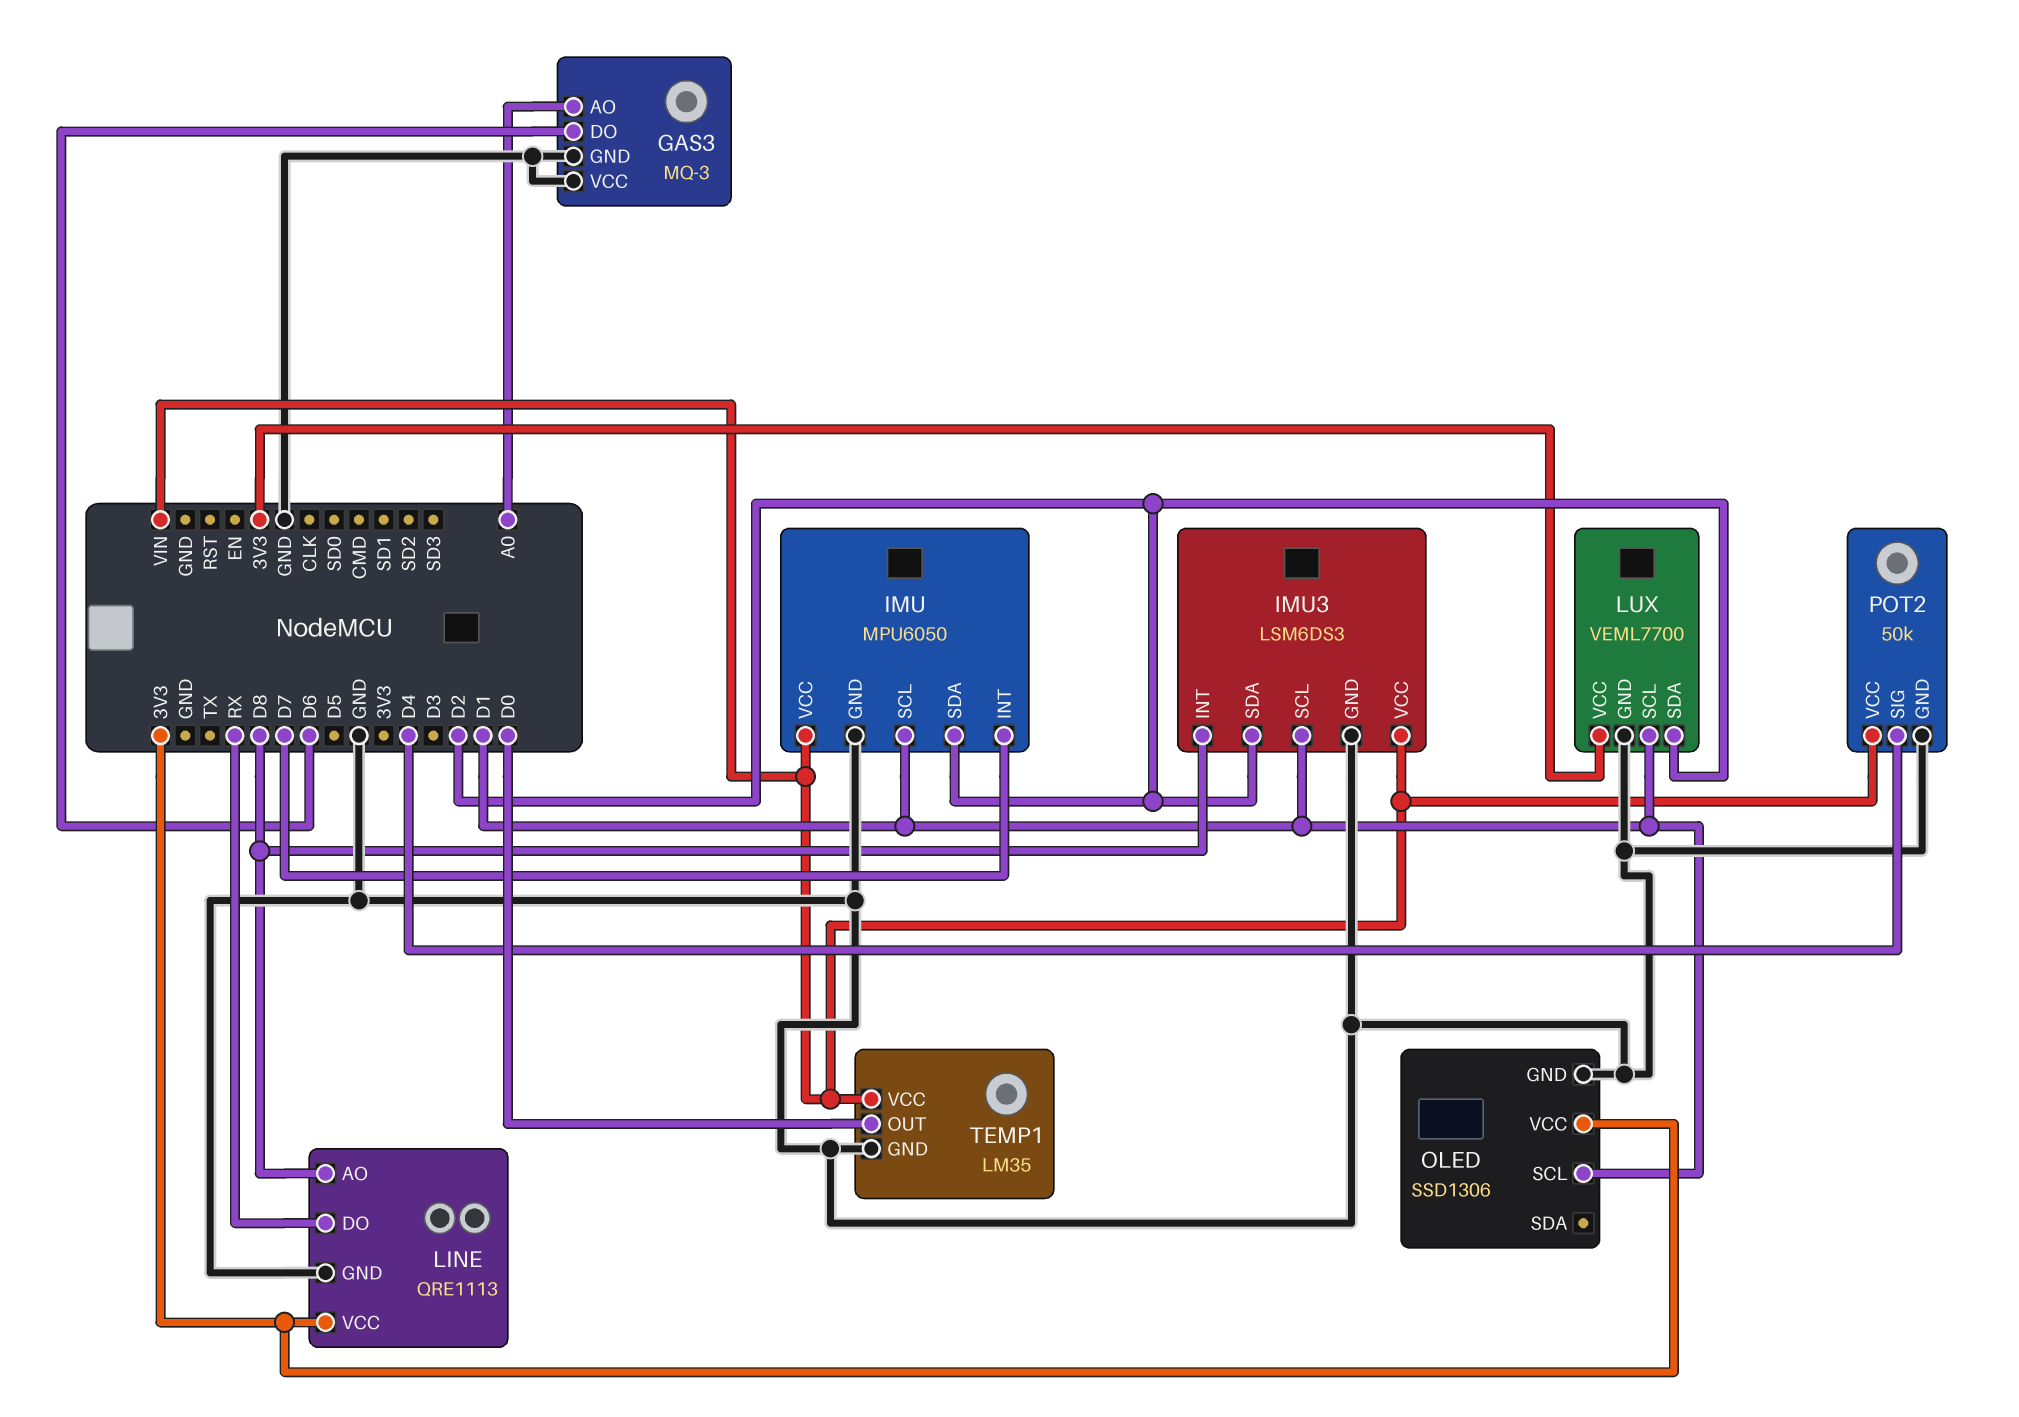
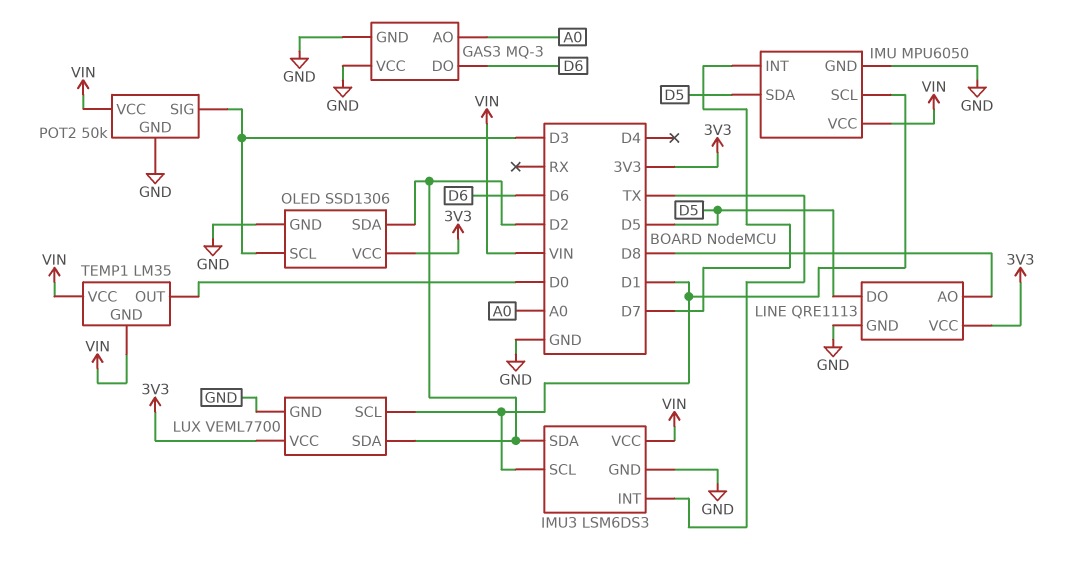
IMU pin SDA: D2 -> D5
IMU3 pin INT: D8 -> TX
LINE pin DO: RX -> D5
OLED pin SCL: D1 -> D3
OLED pin SDA: none -> D2
POT2 pin SIG: D4 -> D3
TEMP1 pin GND: GND -> VIN

